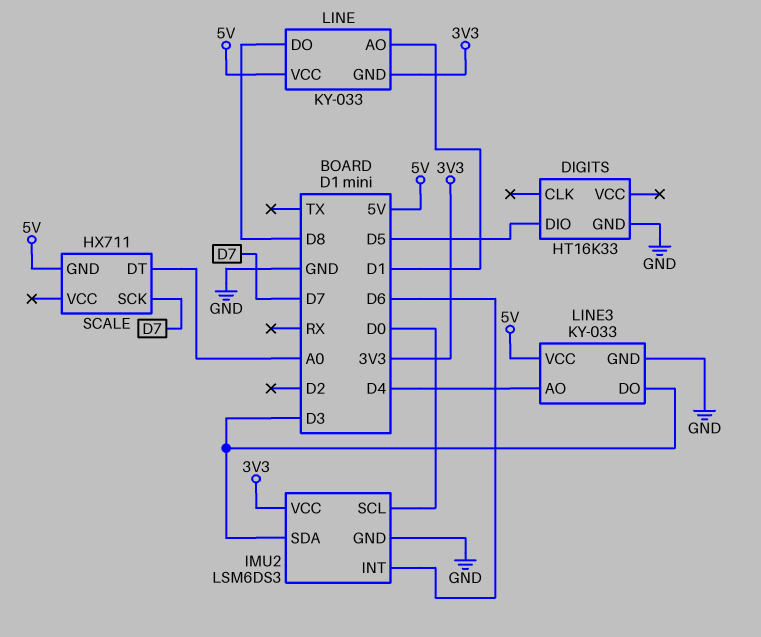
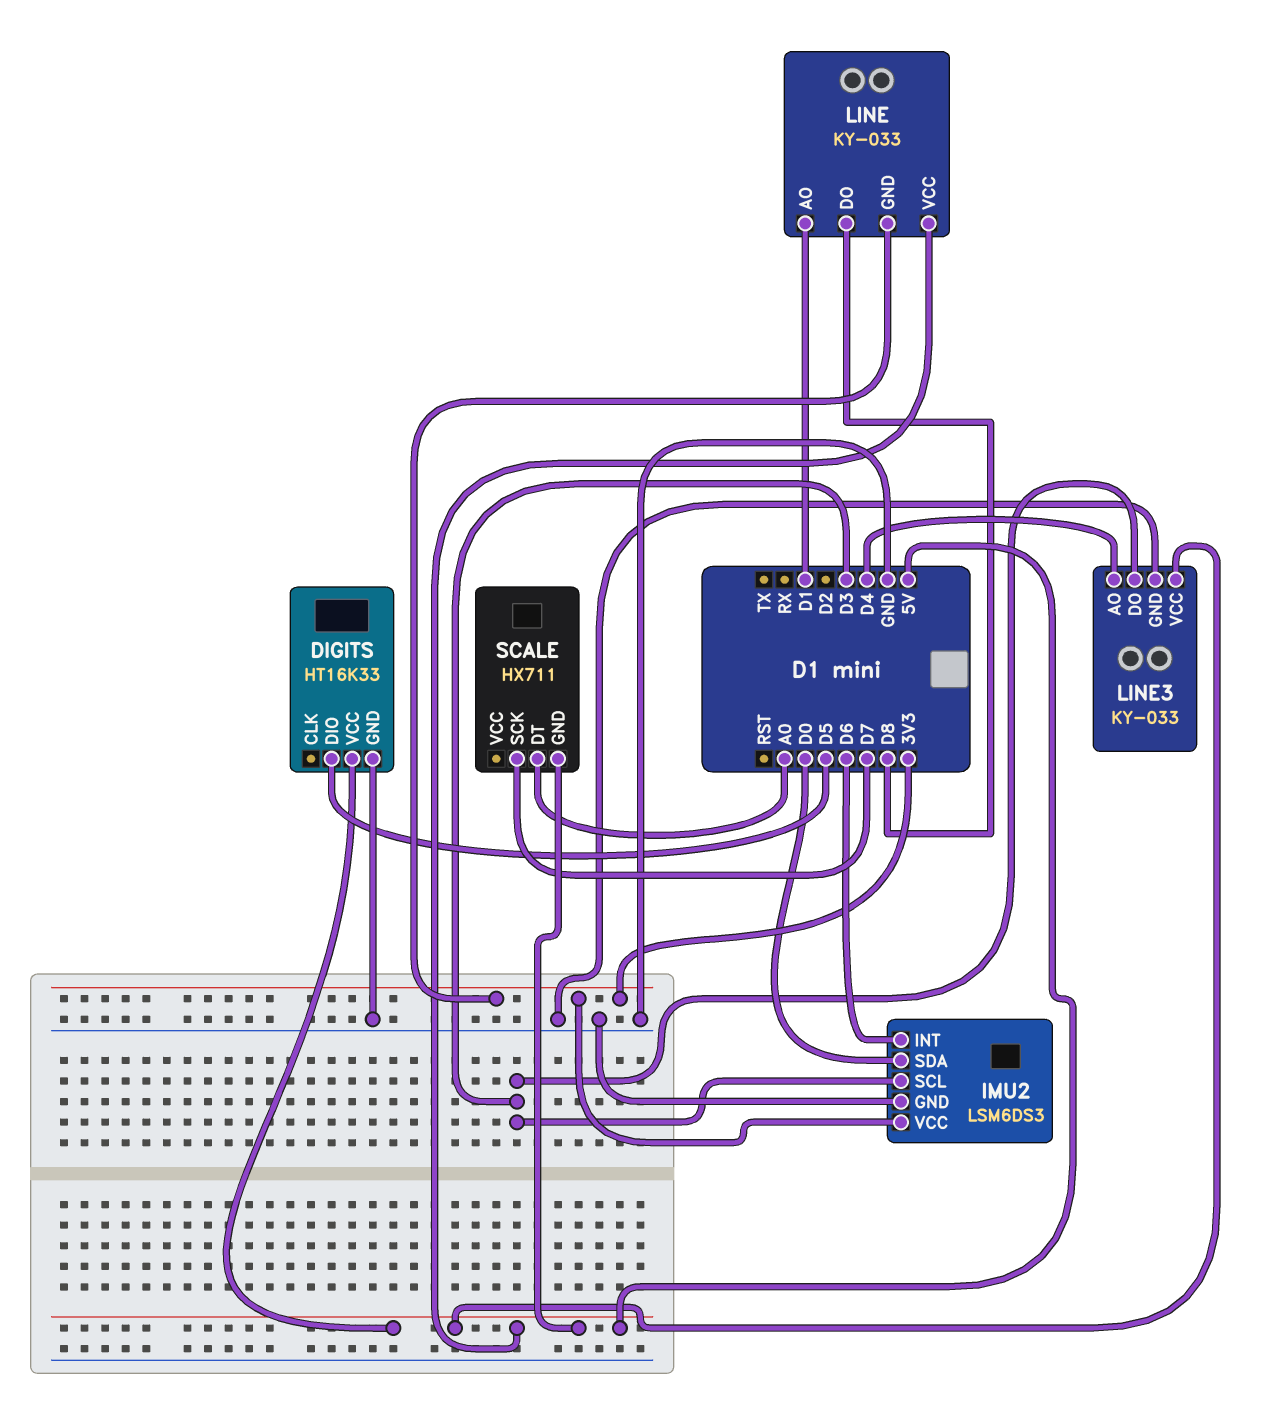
DIGITS pin VCC: none -> 5V
IMU2 pin SCL: D0 -> D3
IMU2 pin SDA: D3 -> D0

